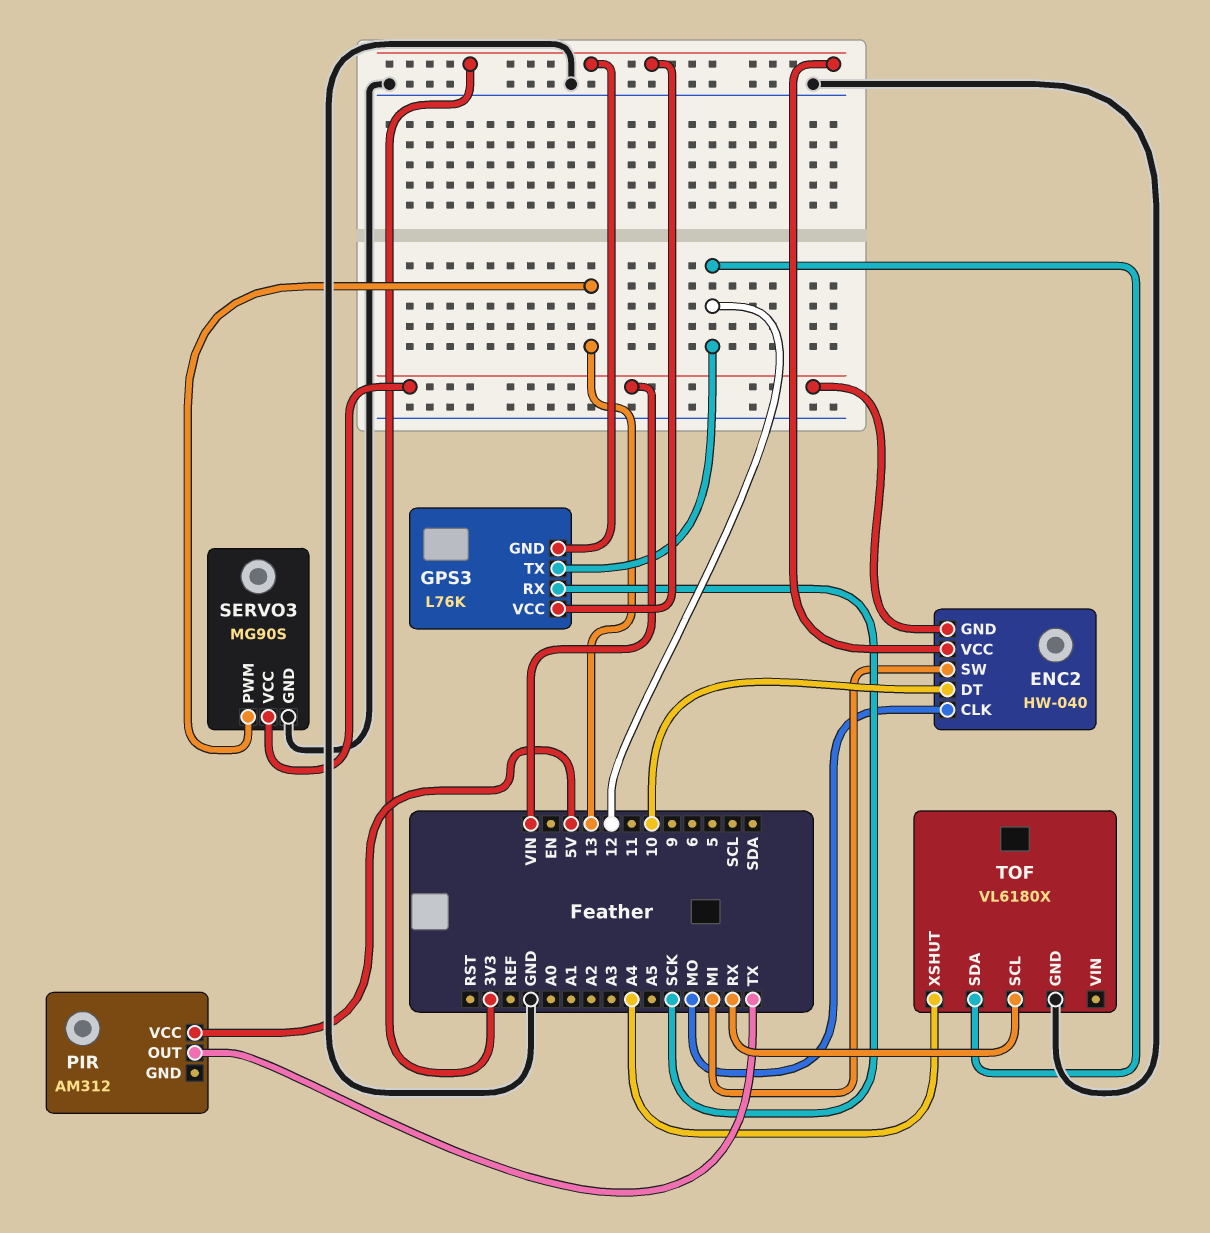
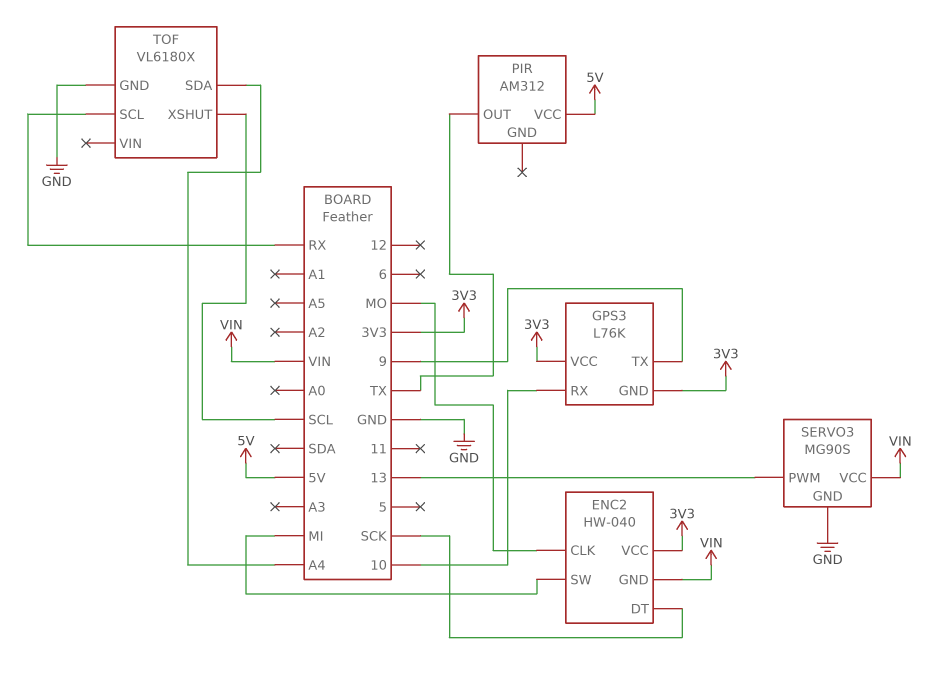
ENC2 pin DT: 10 -> SCK
GPS3 pin RX: SCK -> 10
GPS3 pin TX: 12 -> 9
TOF pin SDA: 12 -> A4
TOF pin XSHUT: A4 -> SCL

